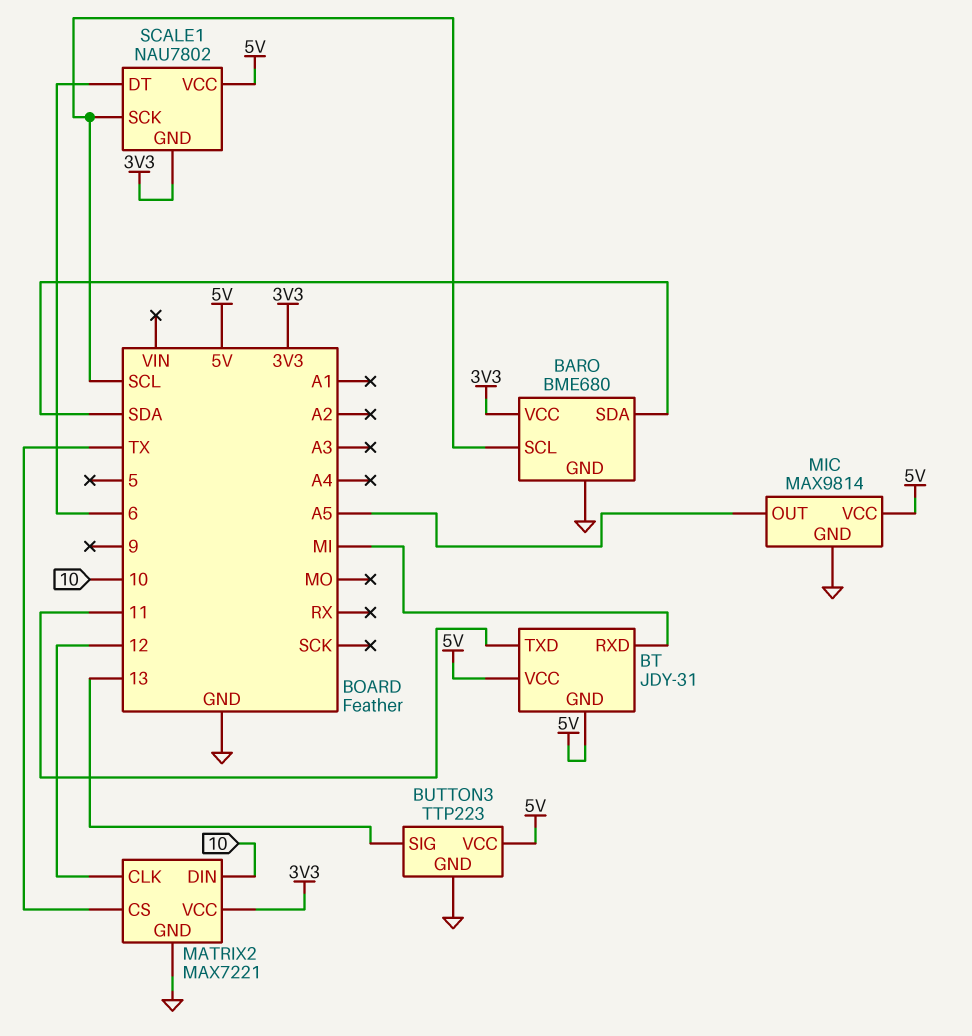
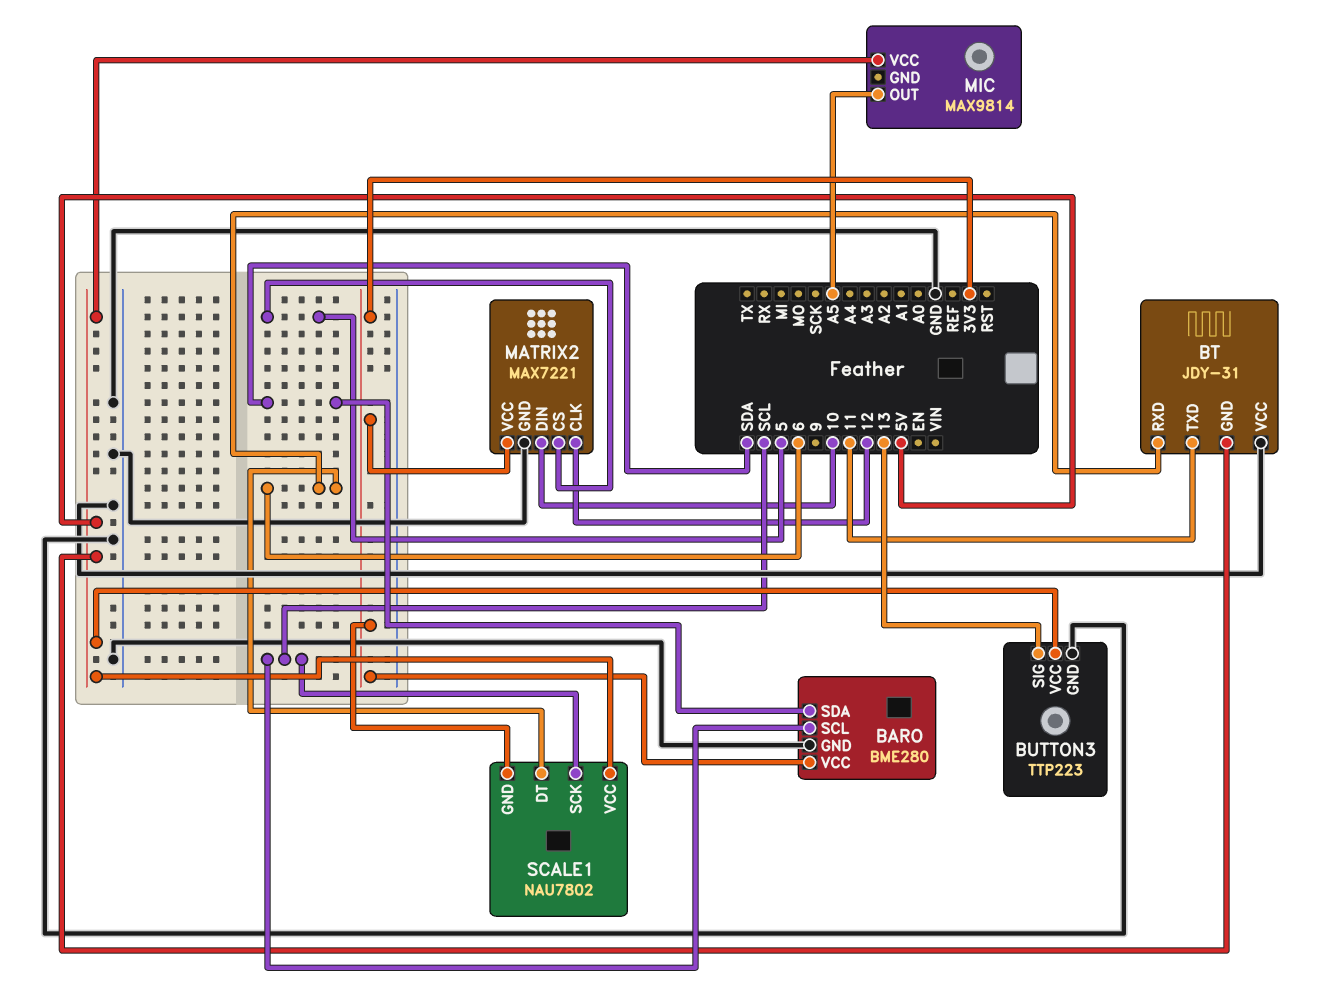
BARO: BME680 -> BME280
BT pin RXD: MI -> 6
BT pin VCC: 5V -> GND
MATRIX2 pin CS: TX -> 5
MIC pin GND: GND -> none

